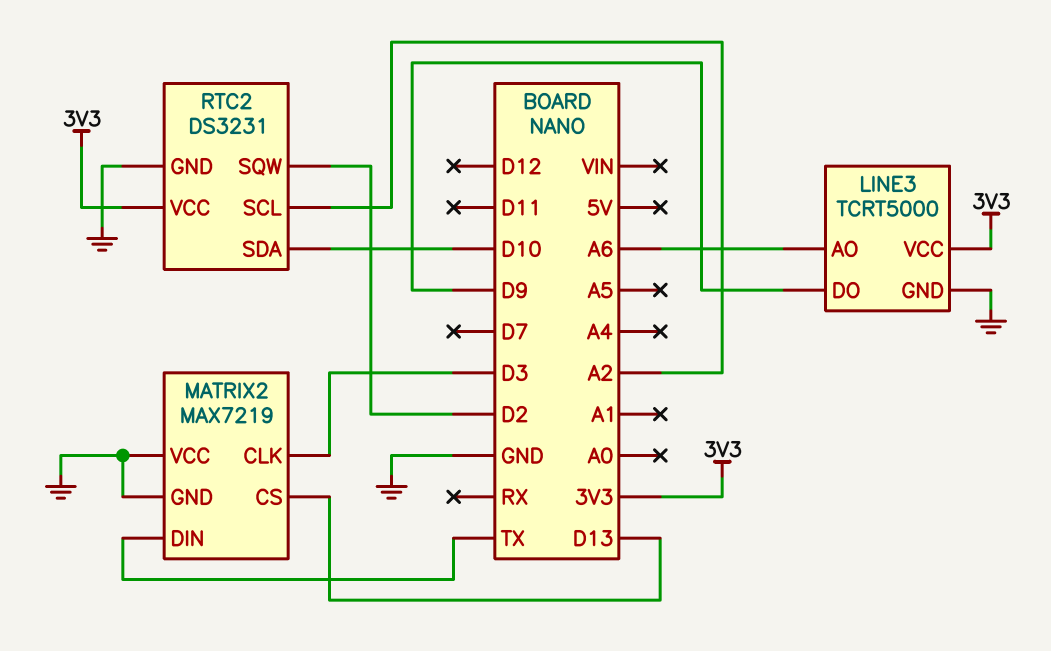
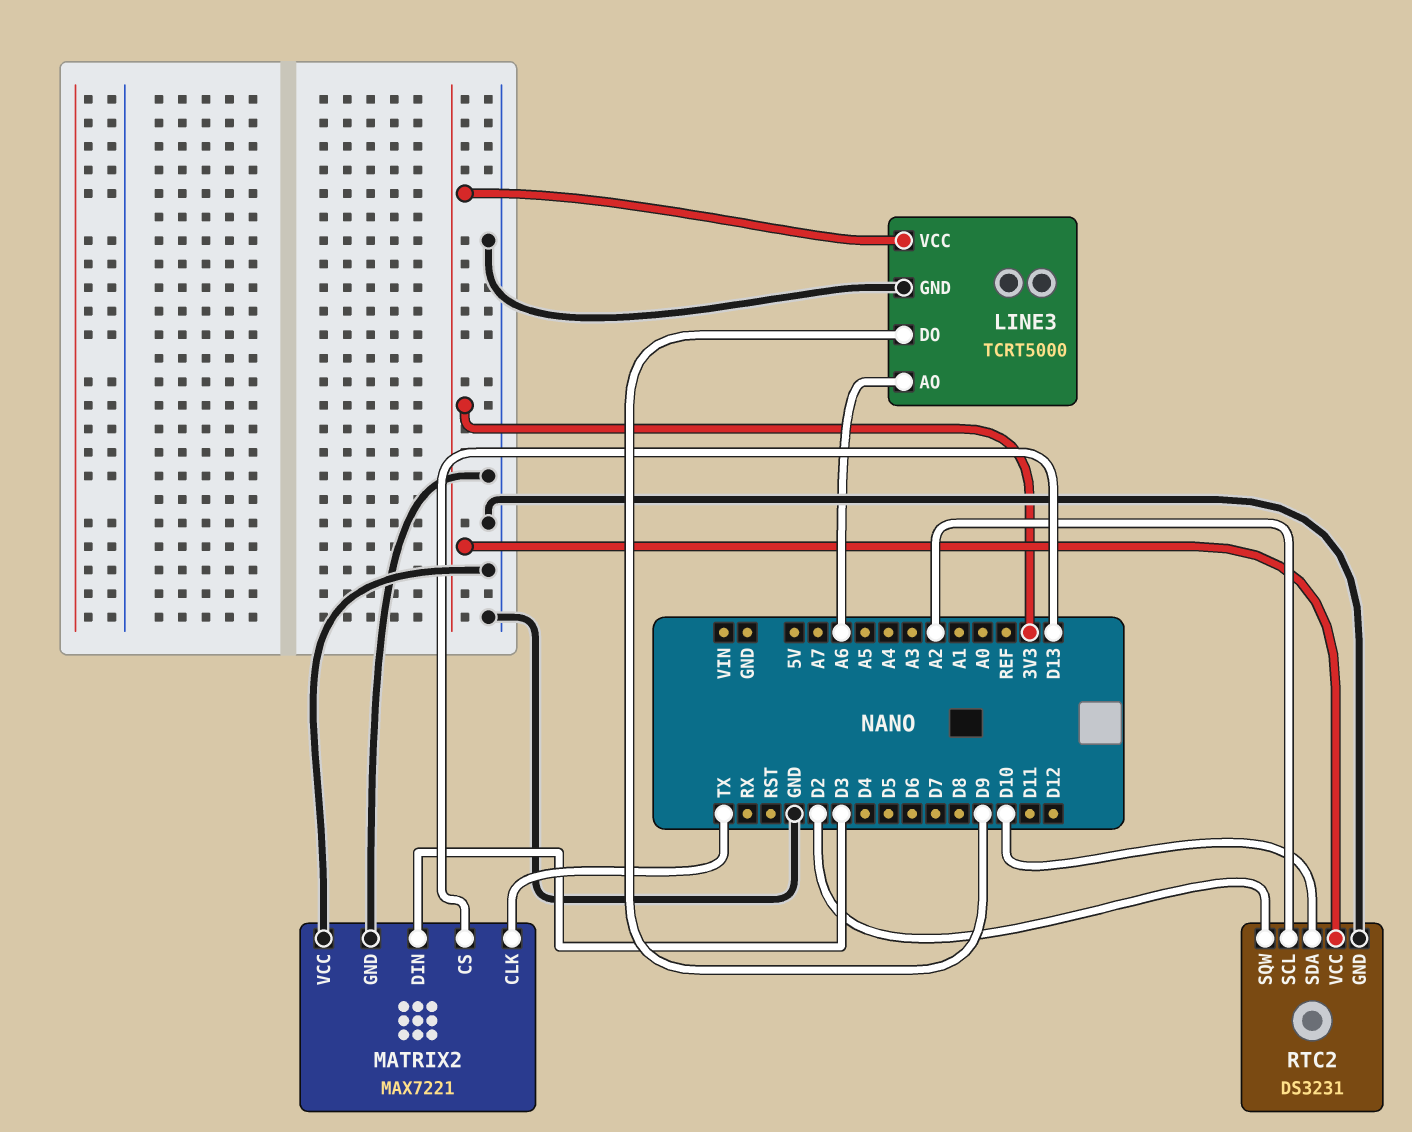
MATRIX2: MAX7219 -> MAX7221
MATRIX2 pin CLK: D3 -> TX
MATRIX2 pin DIN: TX -> D3

